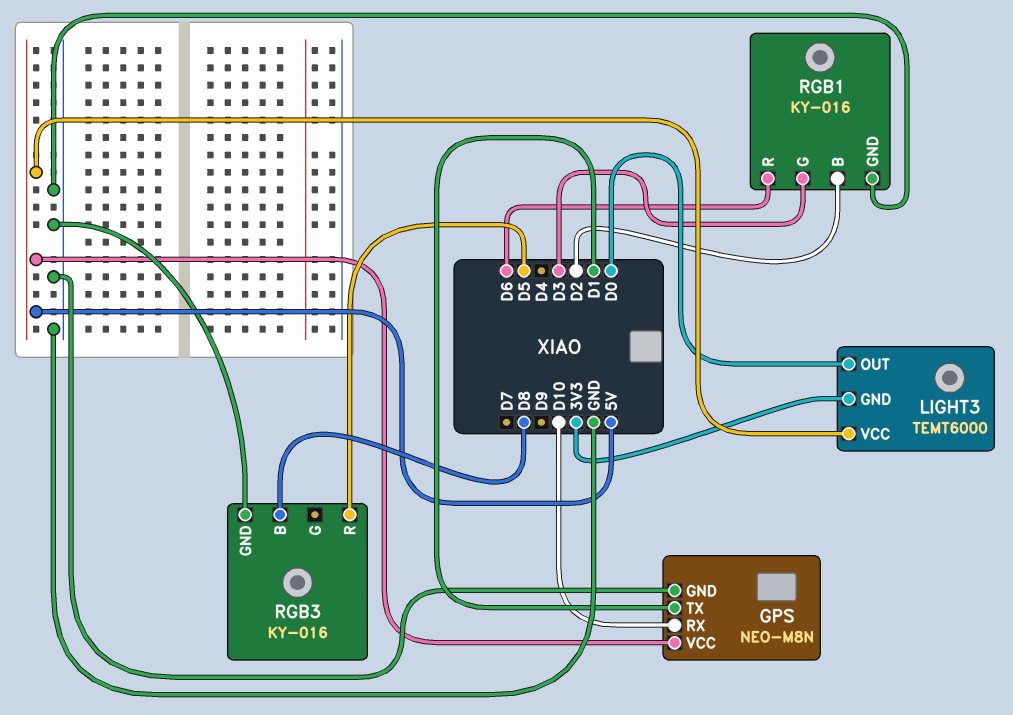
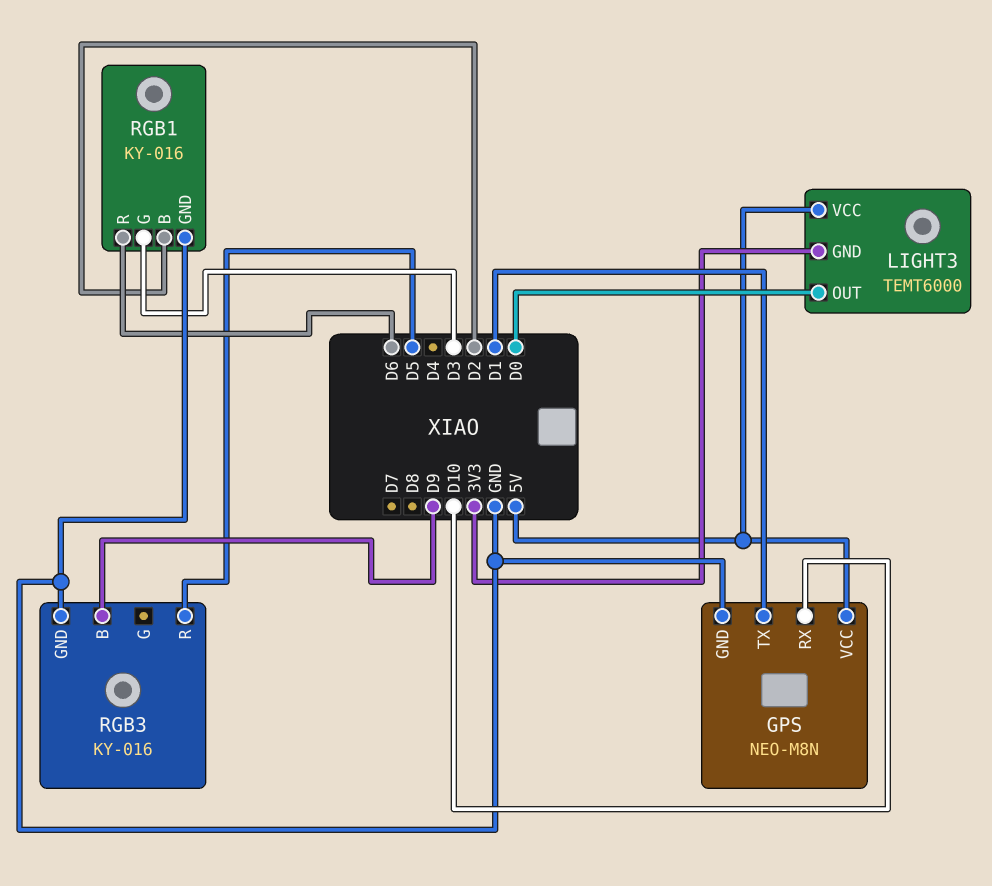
RGB3 pin B: D8 -> D9

